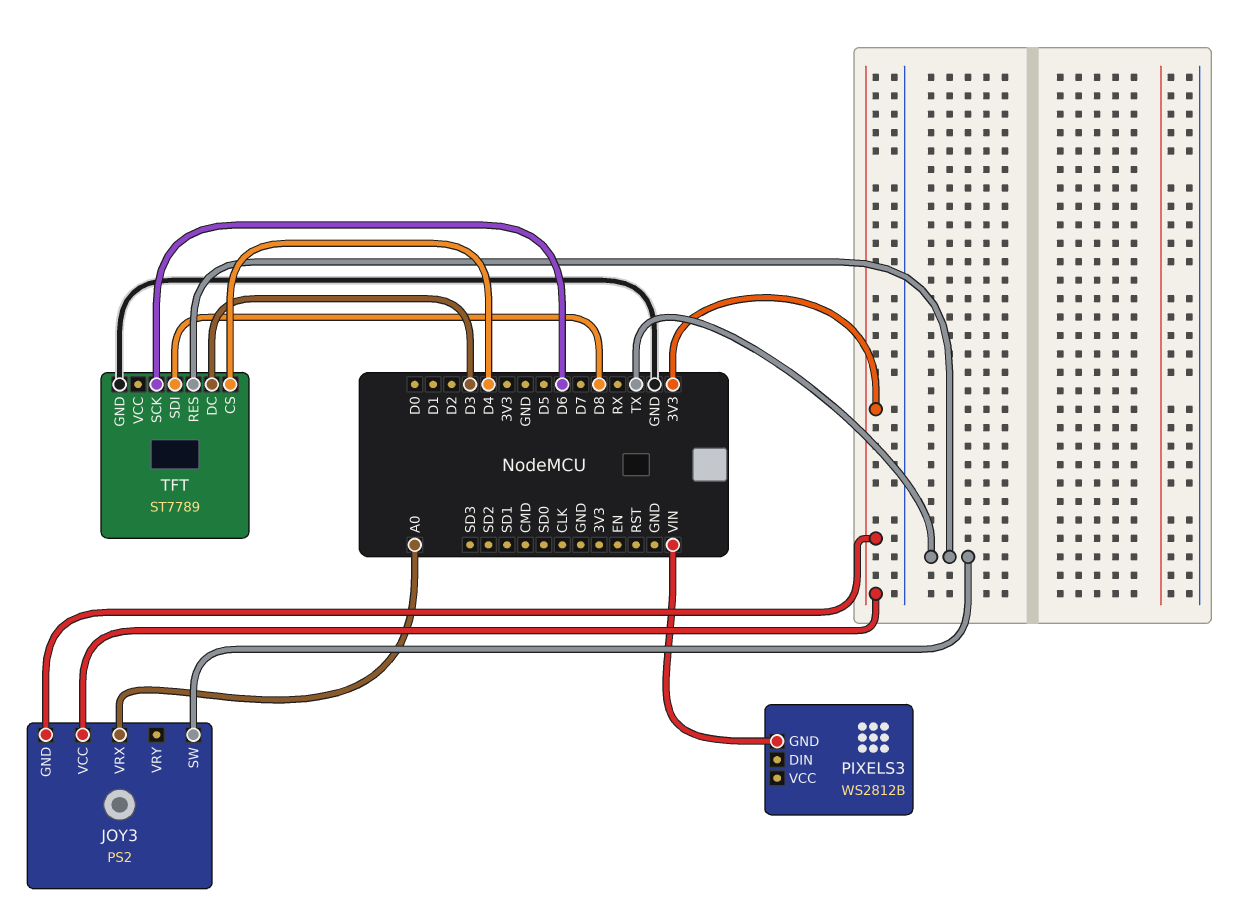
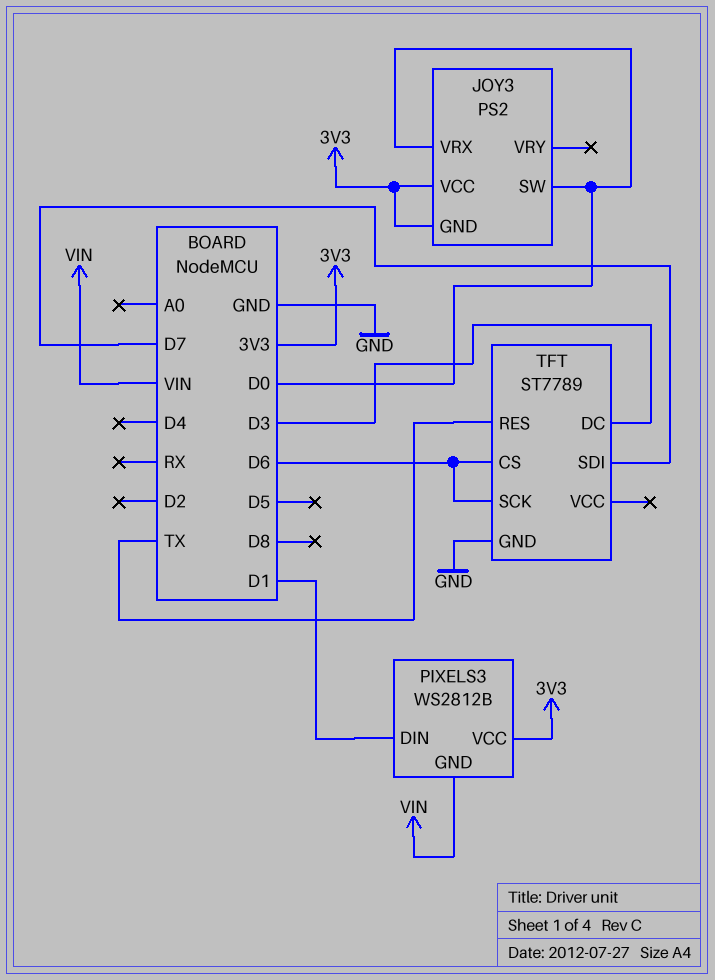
JOY3 pin SW: TX -> D0
JOY3 pin VRX: A0 -> D0
PIXELS3 pin DIN: none -> D1
PIXELS3 pin VCC: none -> 3V3
TFT pin CS: D4 -> D6
TFT pin SDI: D8 -> D7

